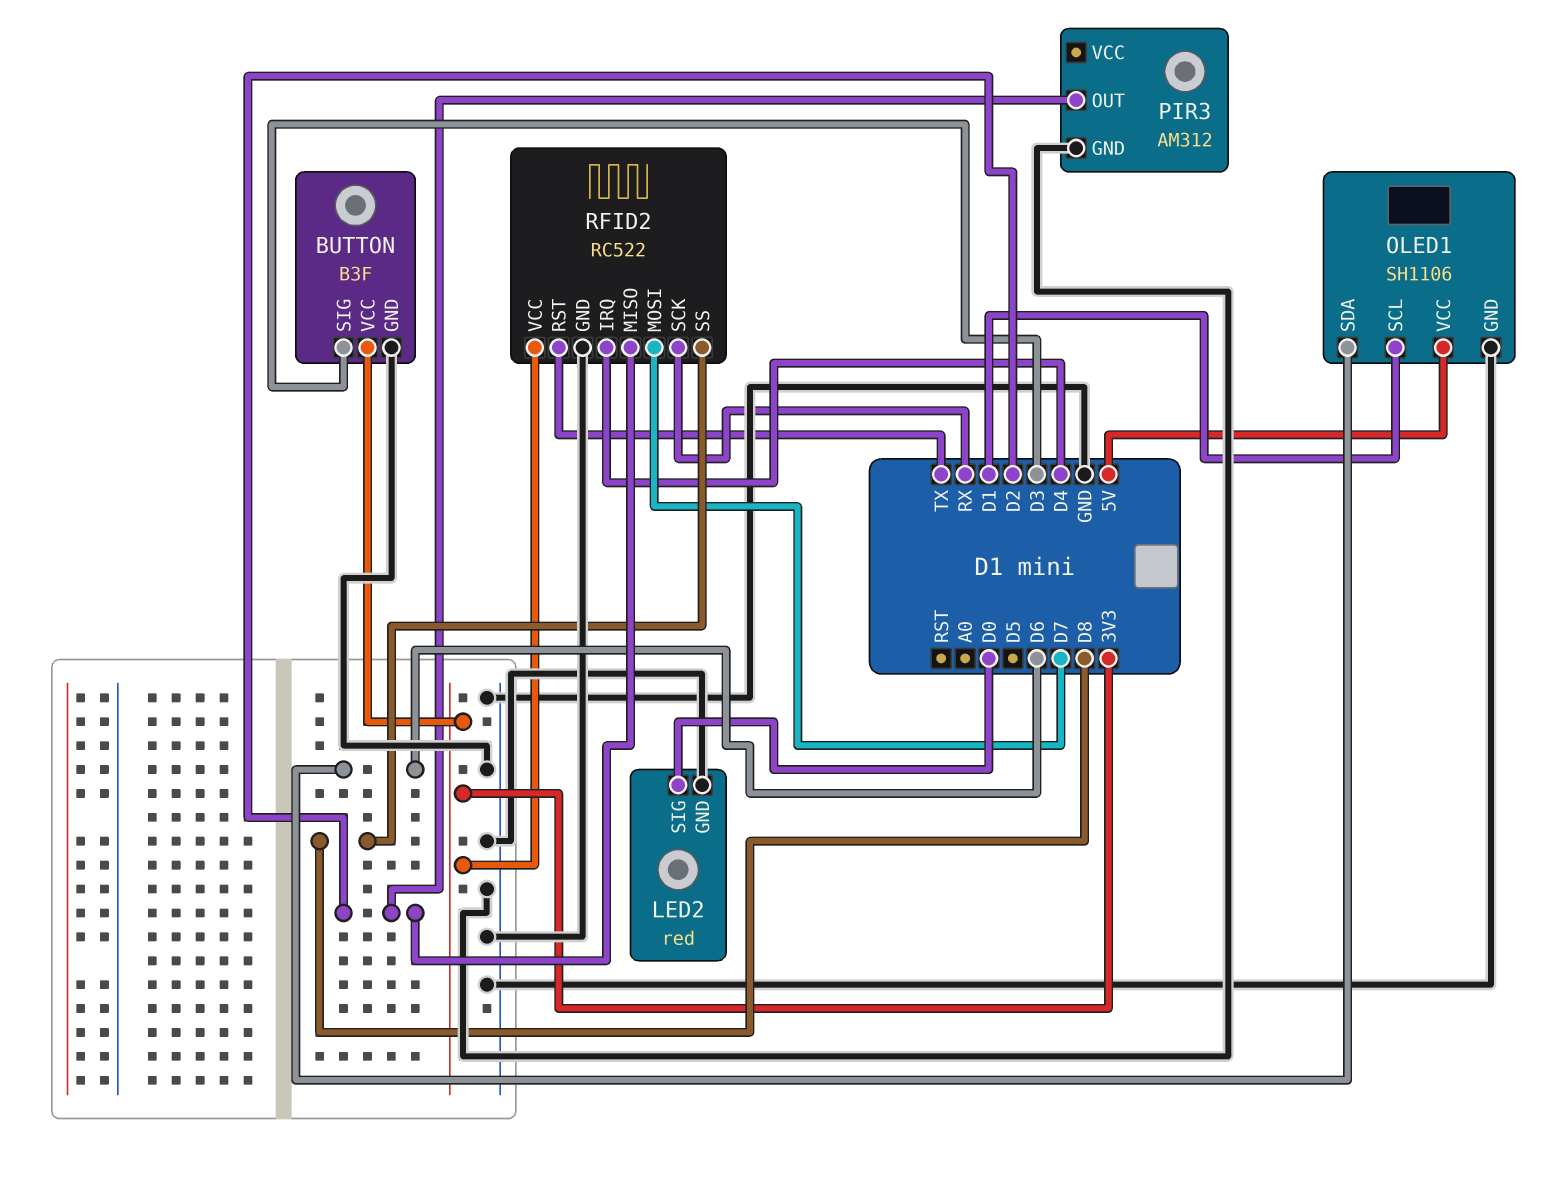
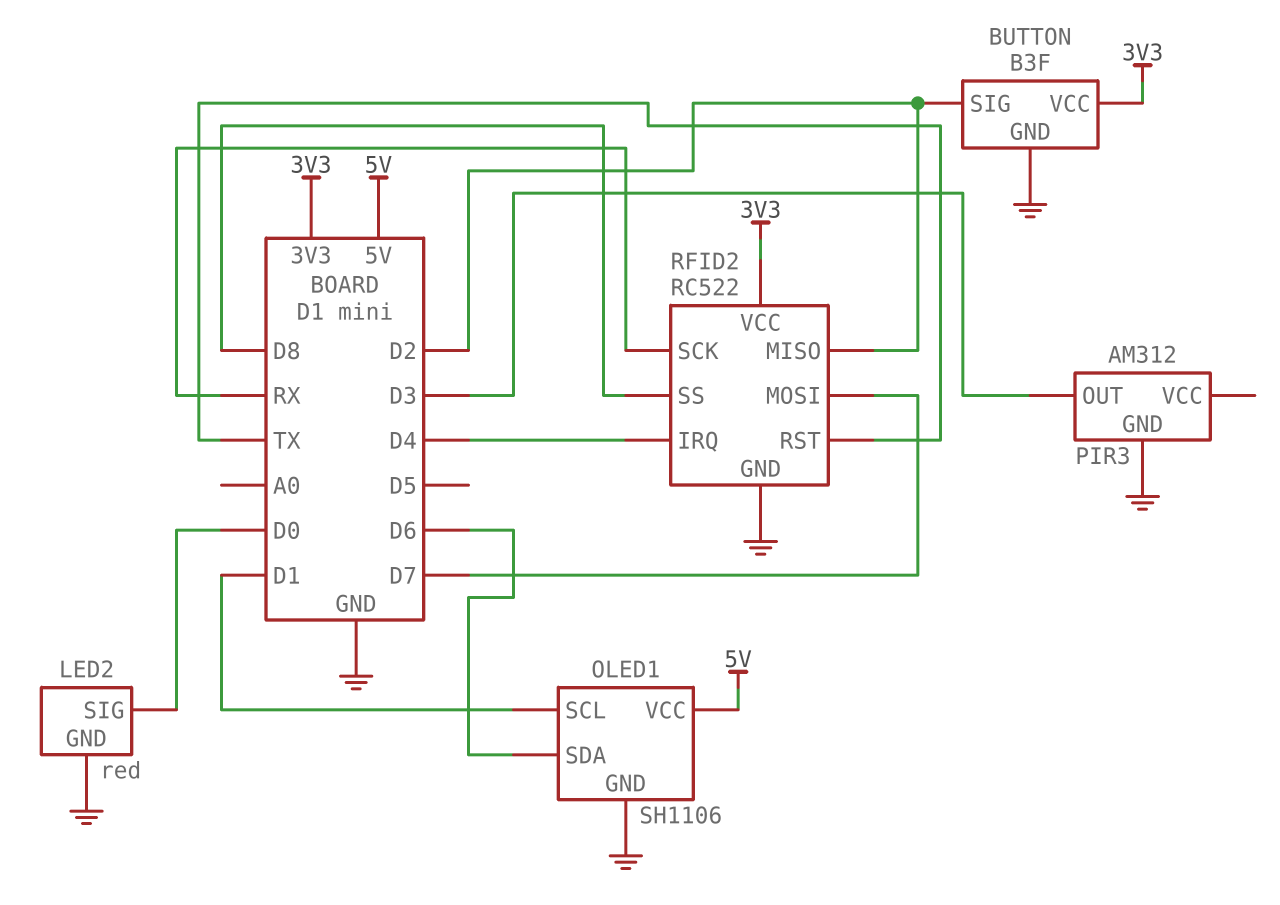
BUTTON pin SIG: D3 -> D2
PIR3 pin OUT: D2 -> D3

